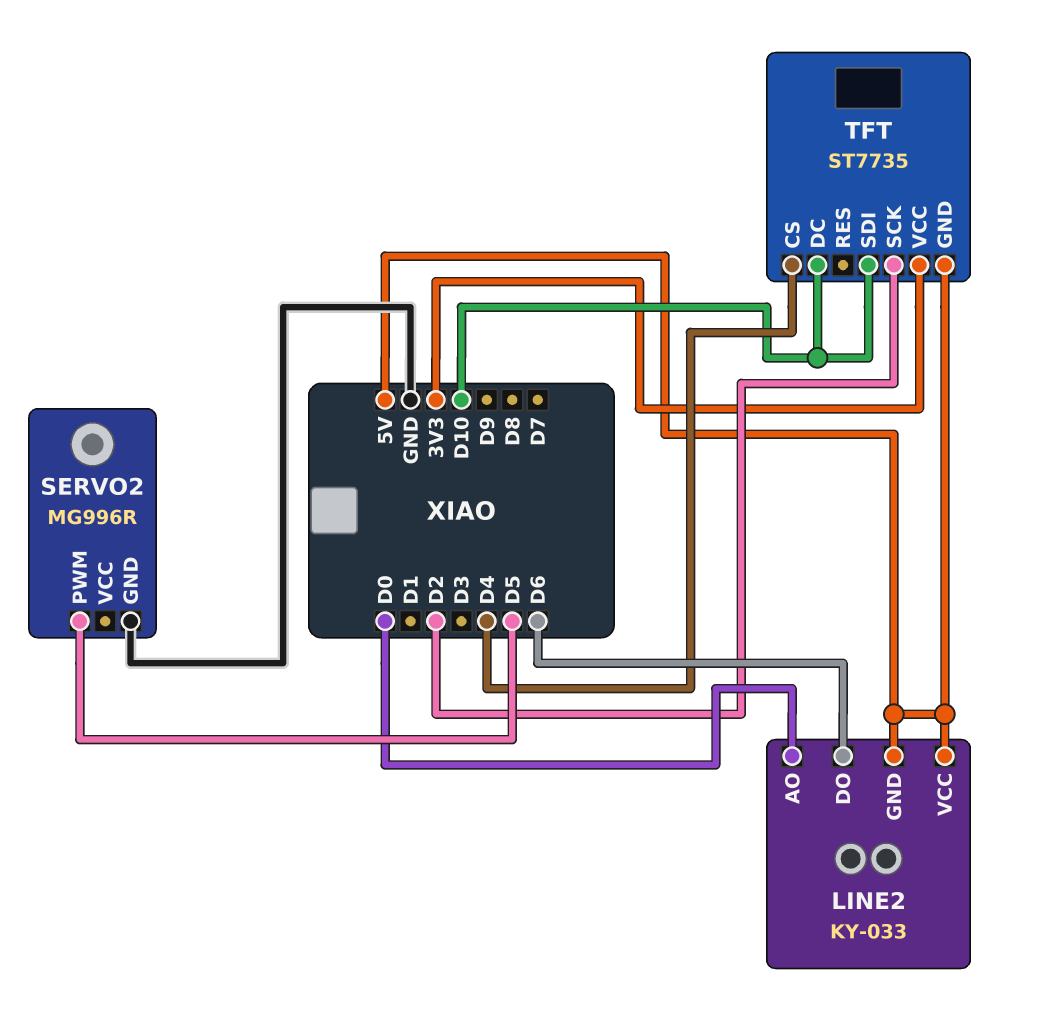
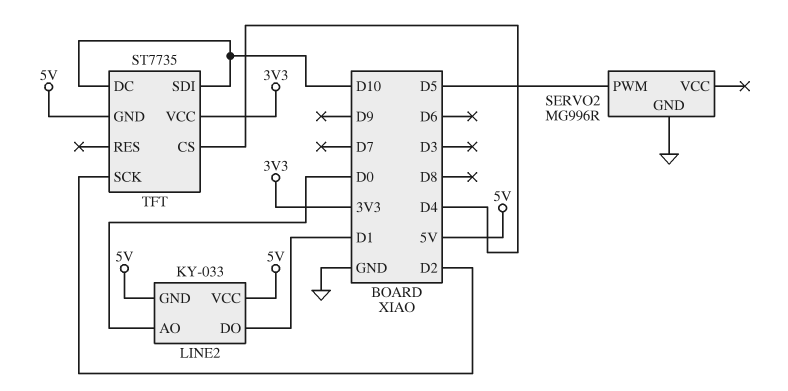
LINE2 pin DO: D6 -> D1

